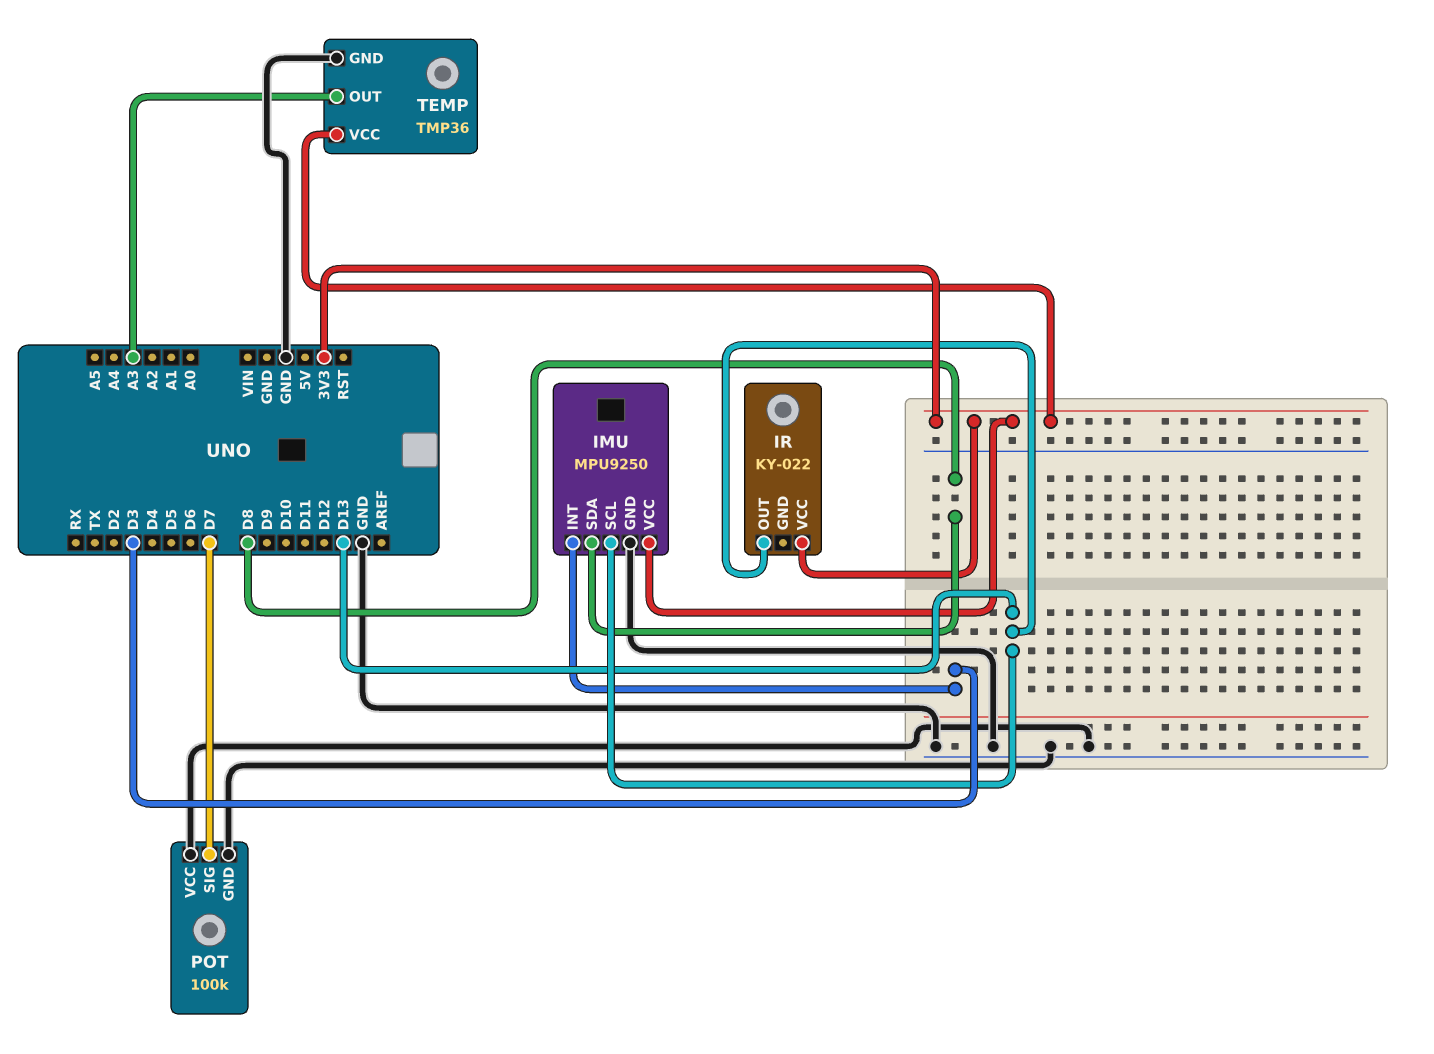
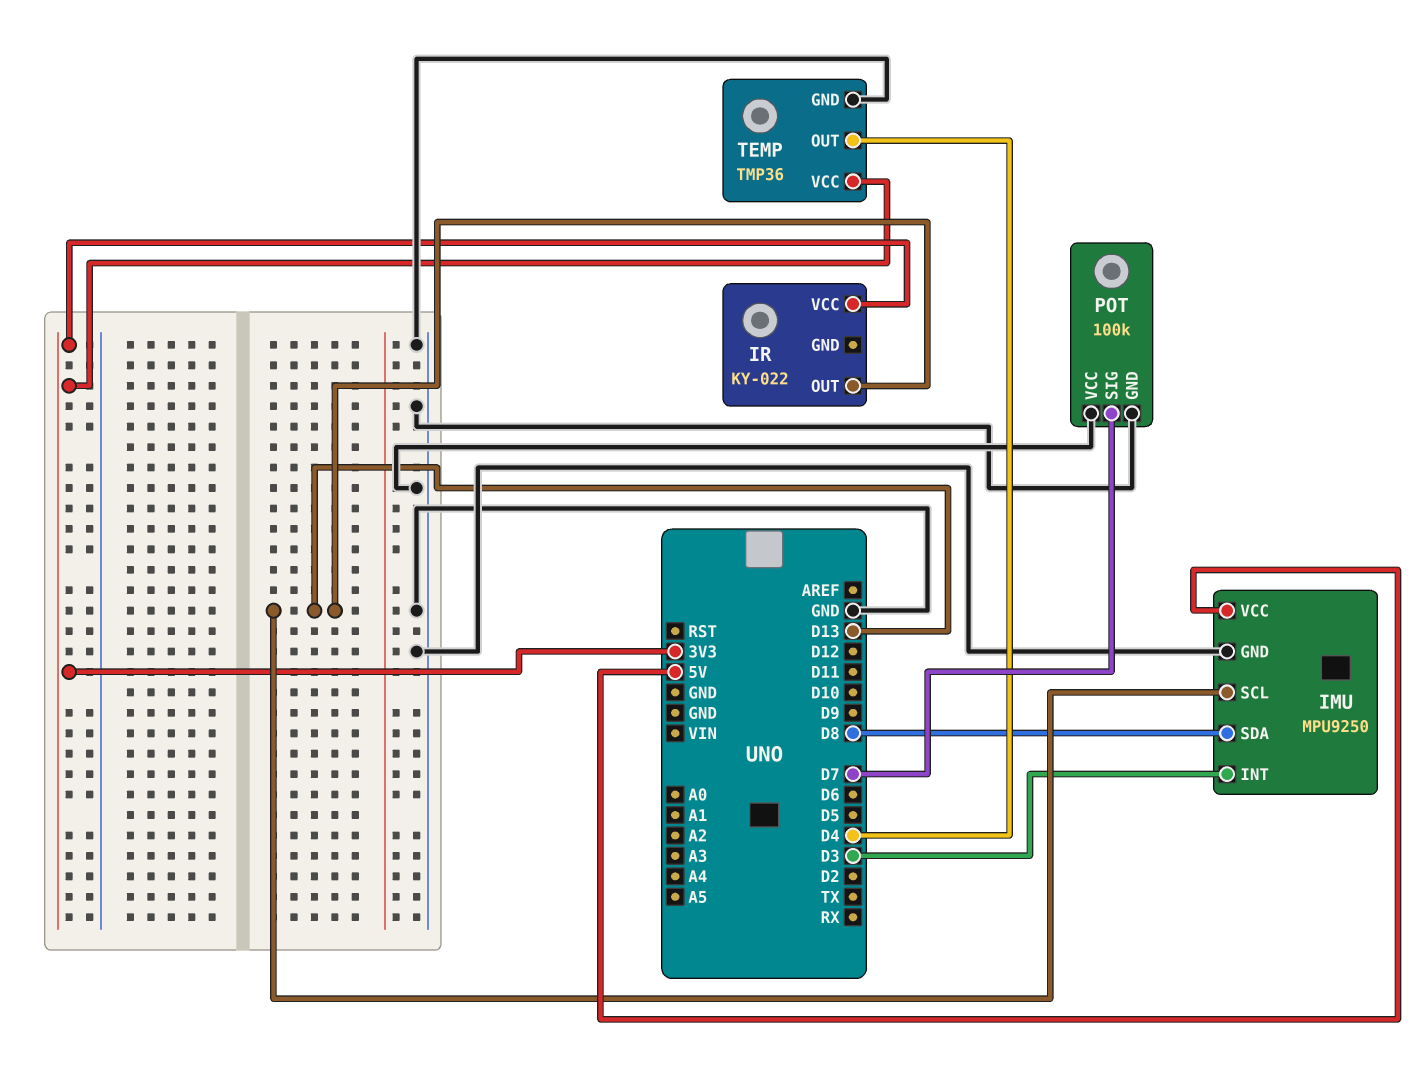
IMU pin VCC: 3V3 -> 5V
TEMP pin OUT: A3 -> D4

